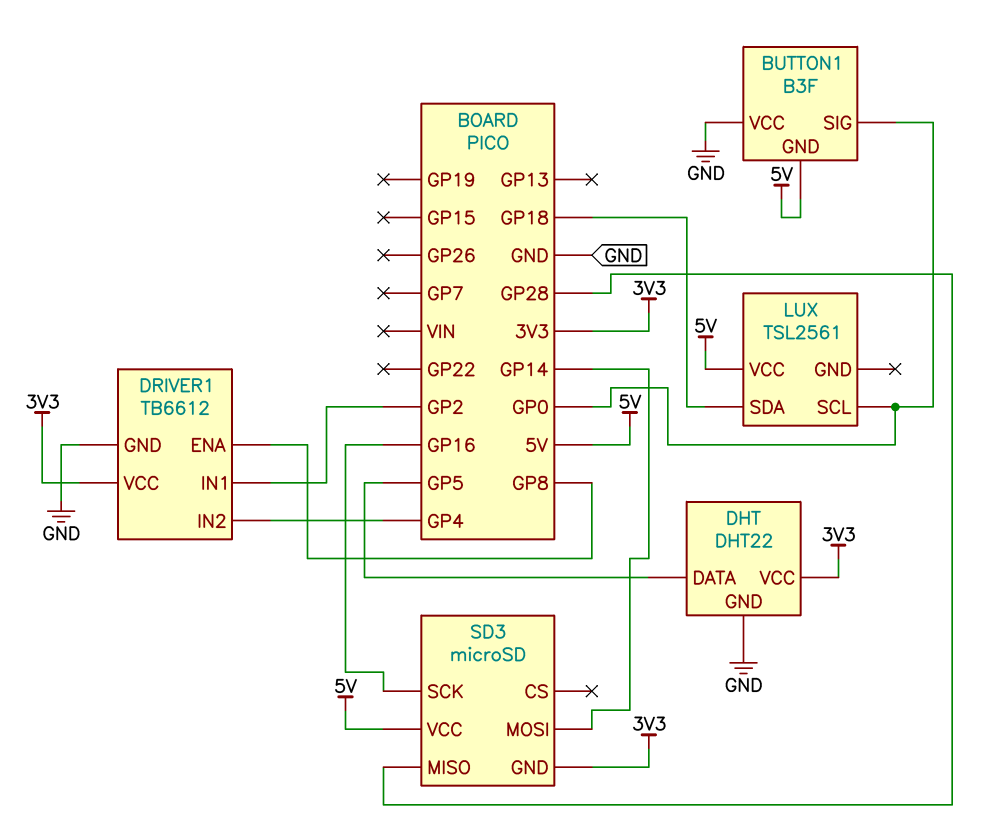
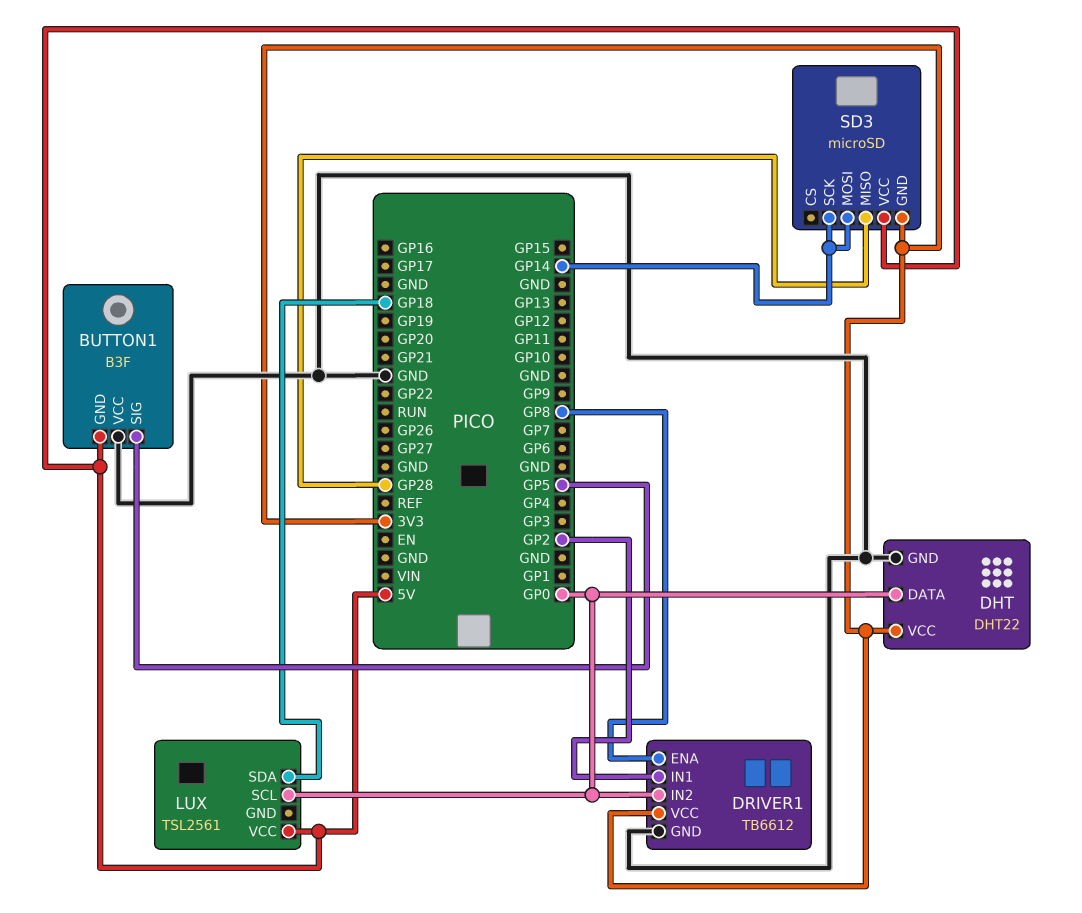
BUTTON1 pin SIG: GP0 -> GP5
DHT pin DATA: GP5 -> GP0
DRIVER1 pin IN2: GP4 -> GP0
SD3 pin SCK: GP16 -> GP14

